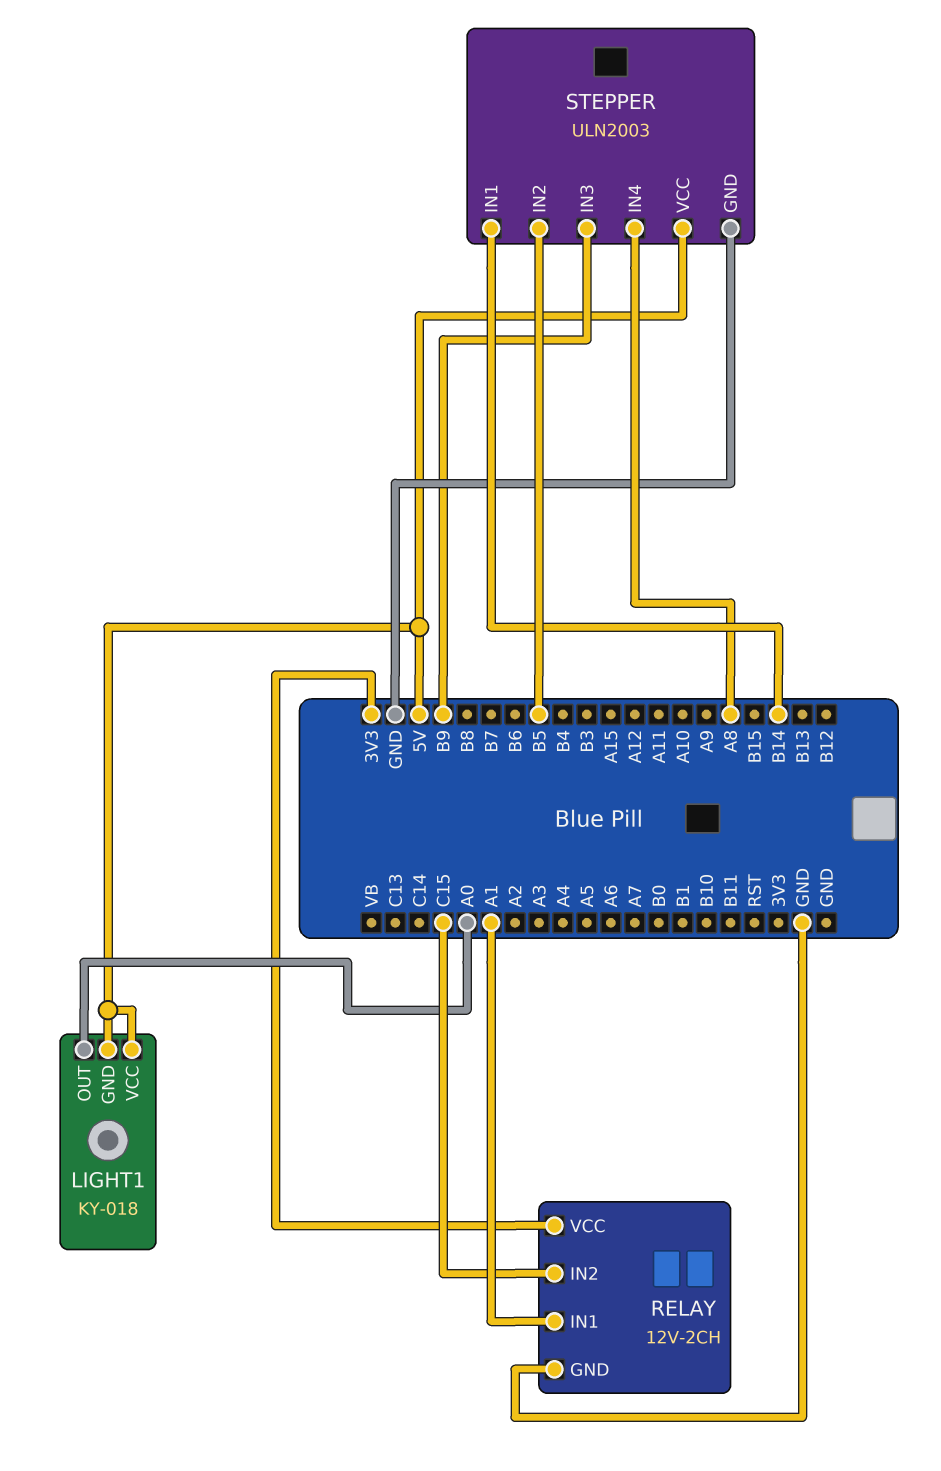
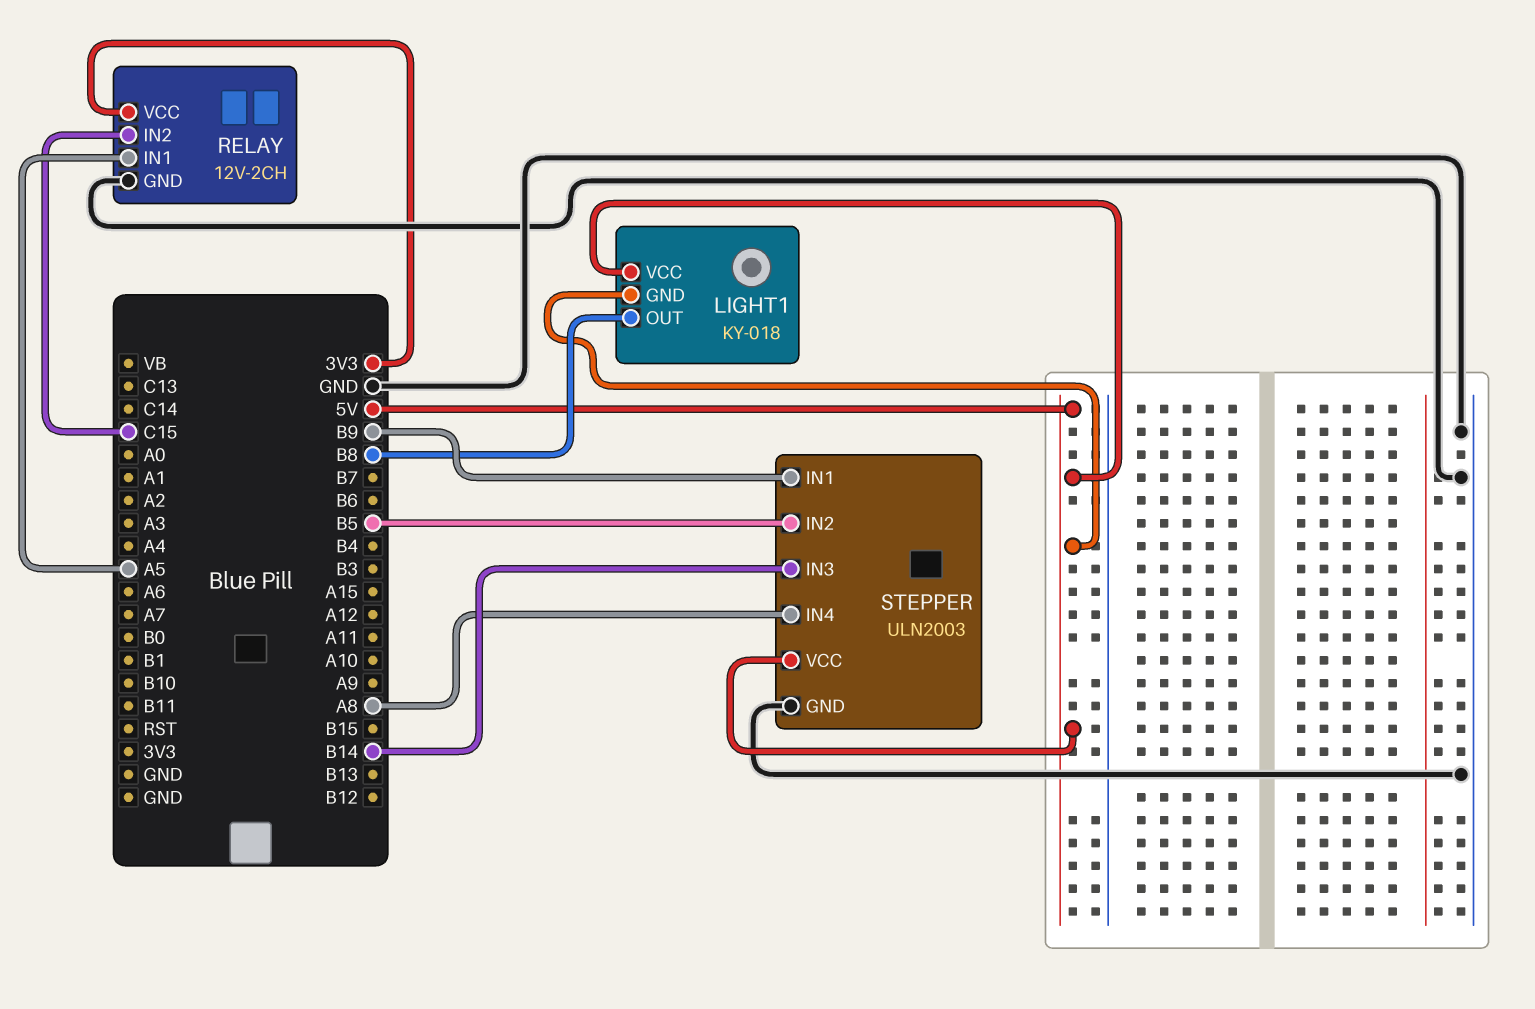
LIGHT1 pin OUT: A0 -> B8
RELAY pin IN1: A1 -> A5
STEPPER pin IN1: B14 -> B9
STEPPER pin IN3: B9 -> B14

